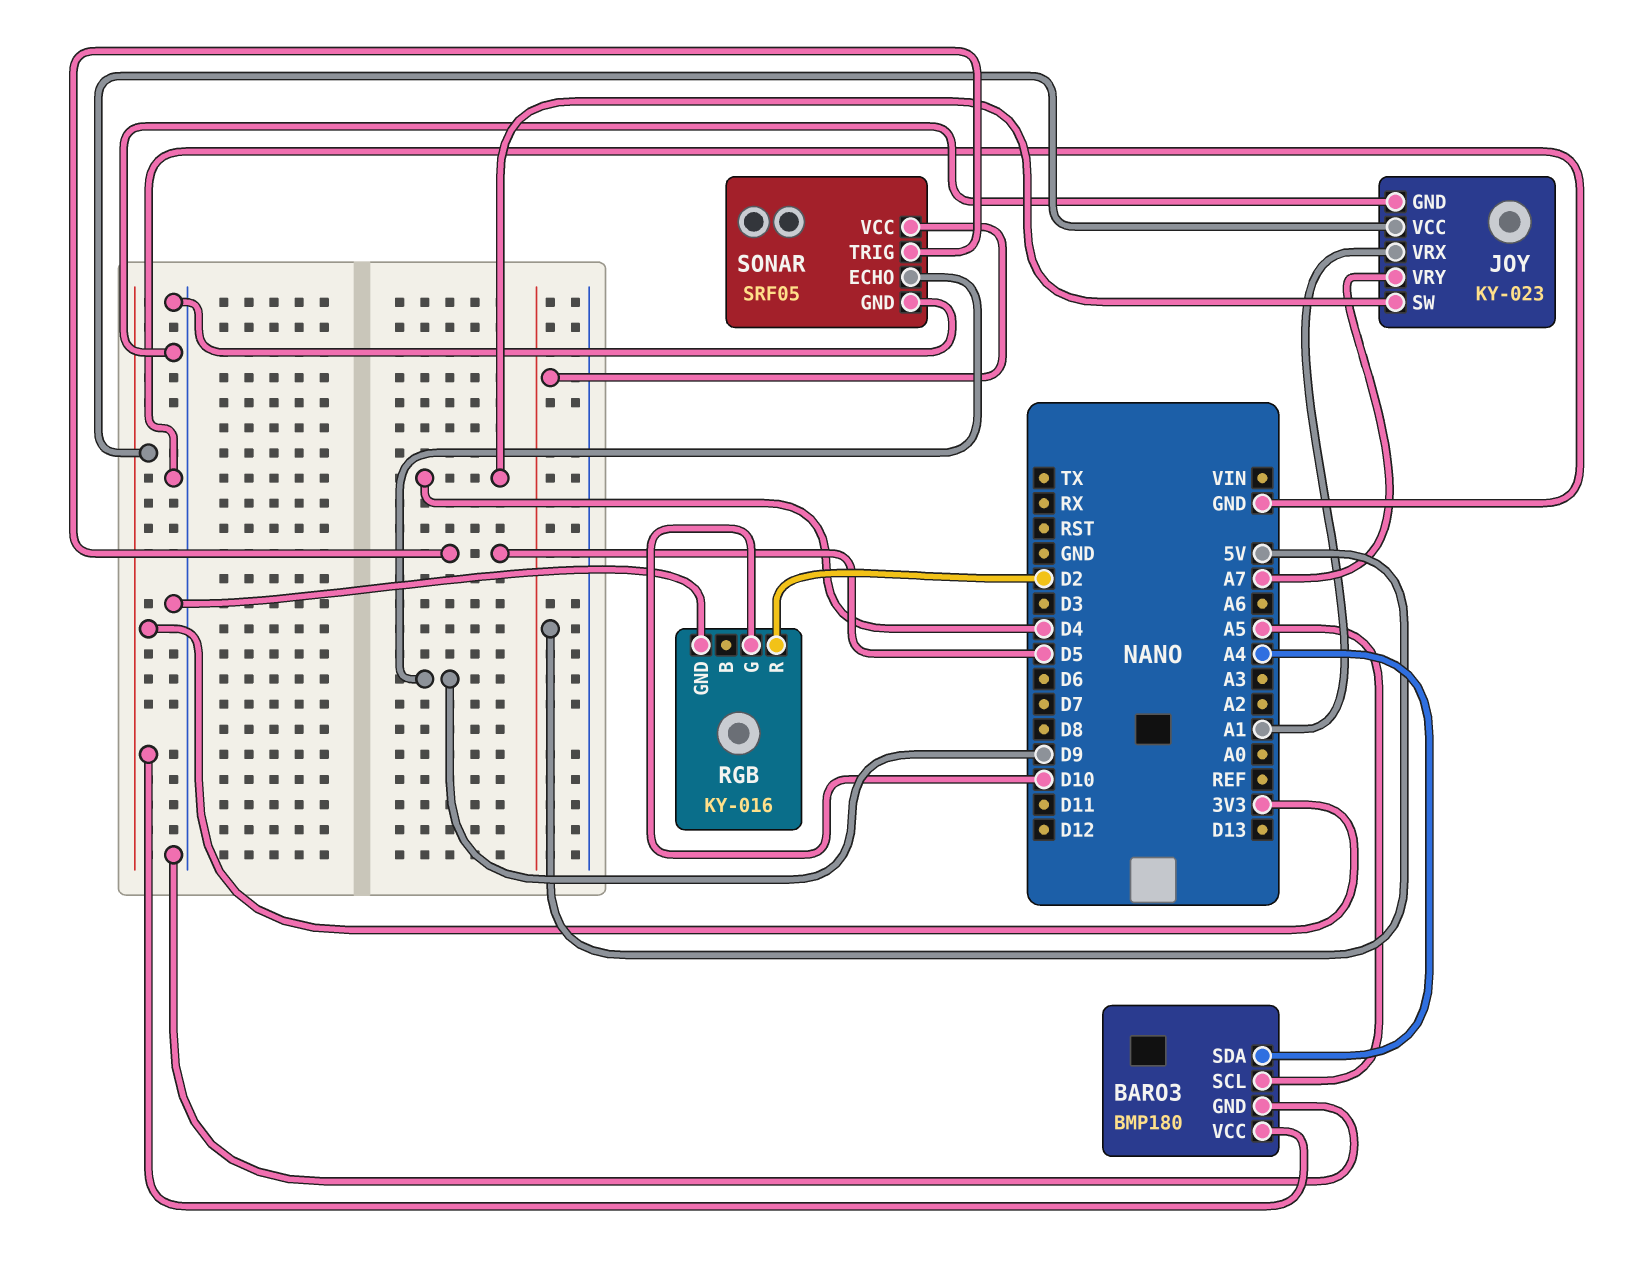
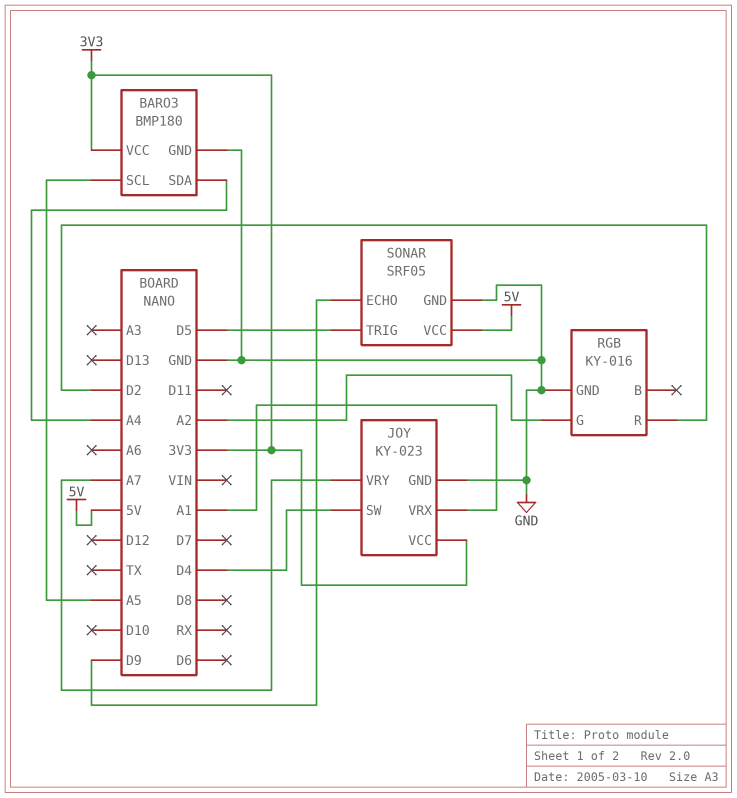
RGB pin G: D10 -> A2

